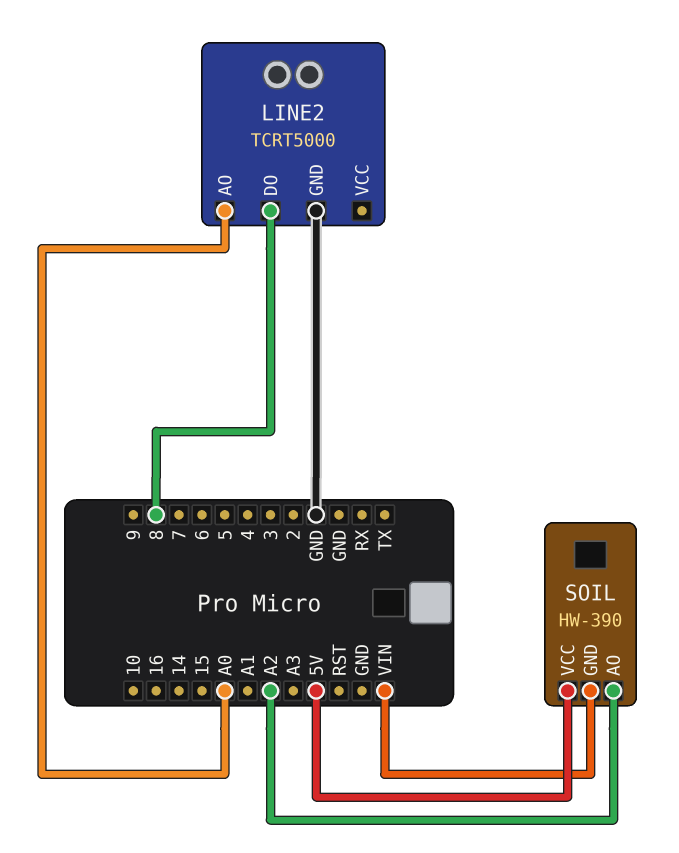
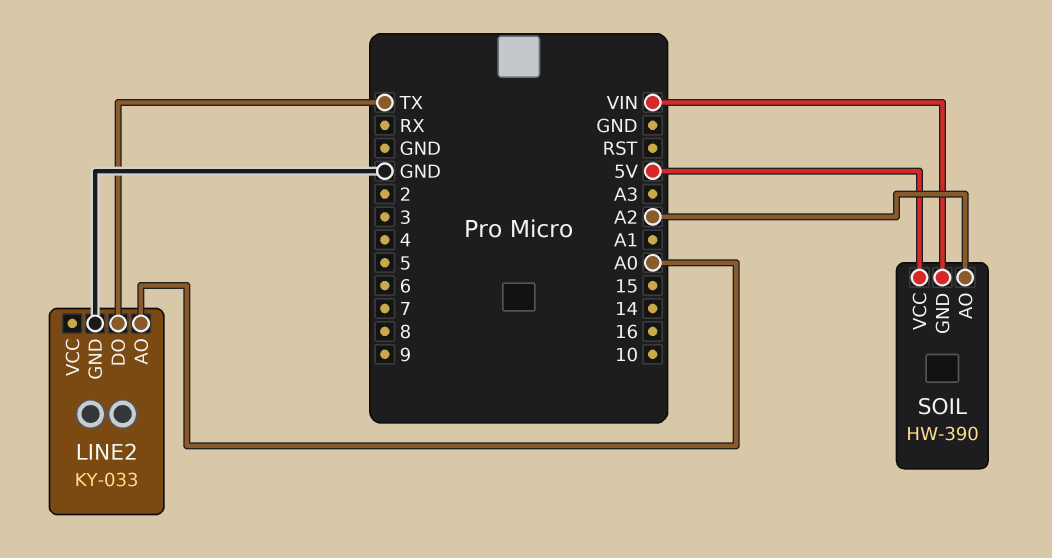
LINE2: TCRT5000 -> KY-033
LINE2 pin DO: 8 -> TX

